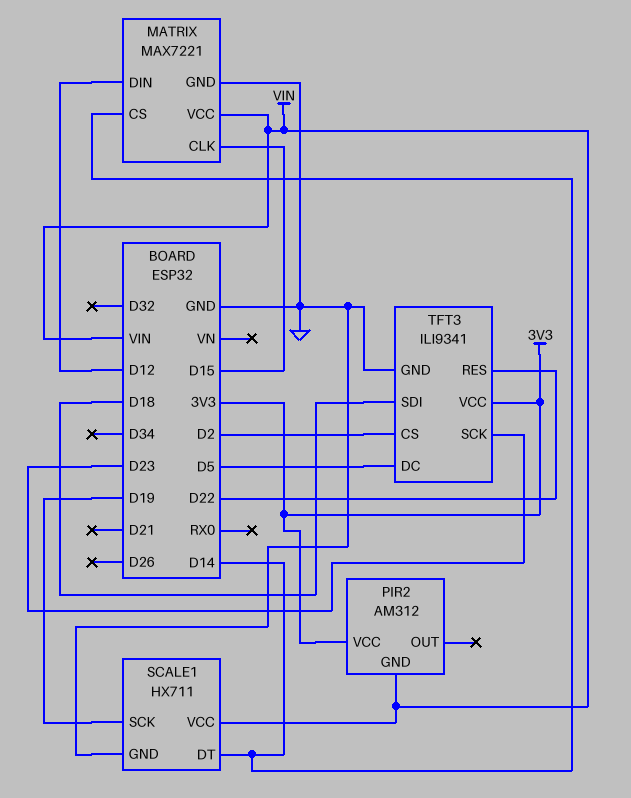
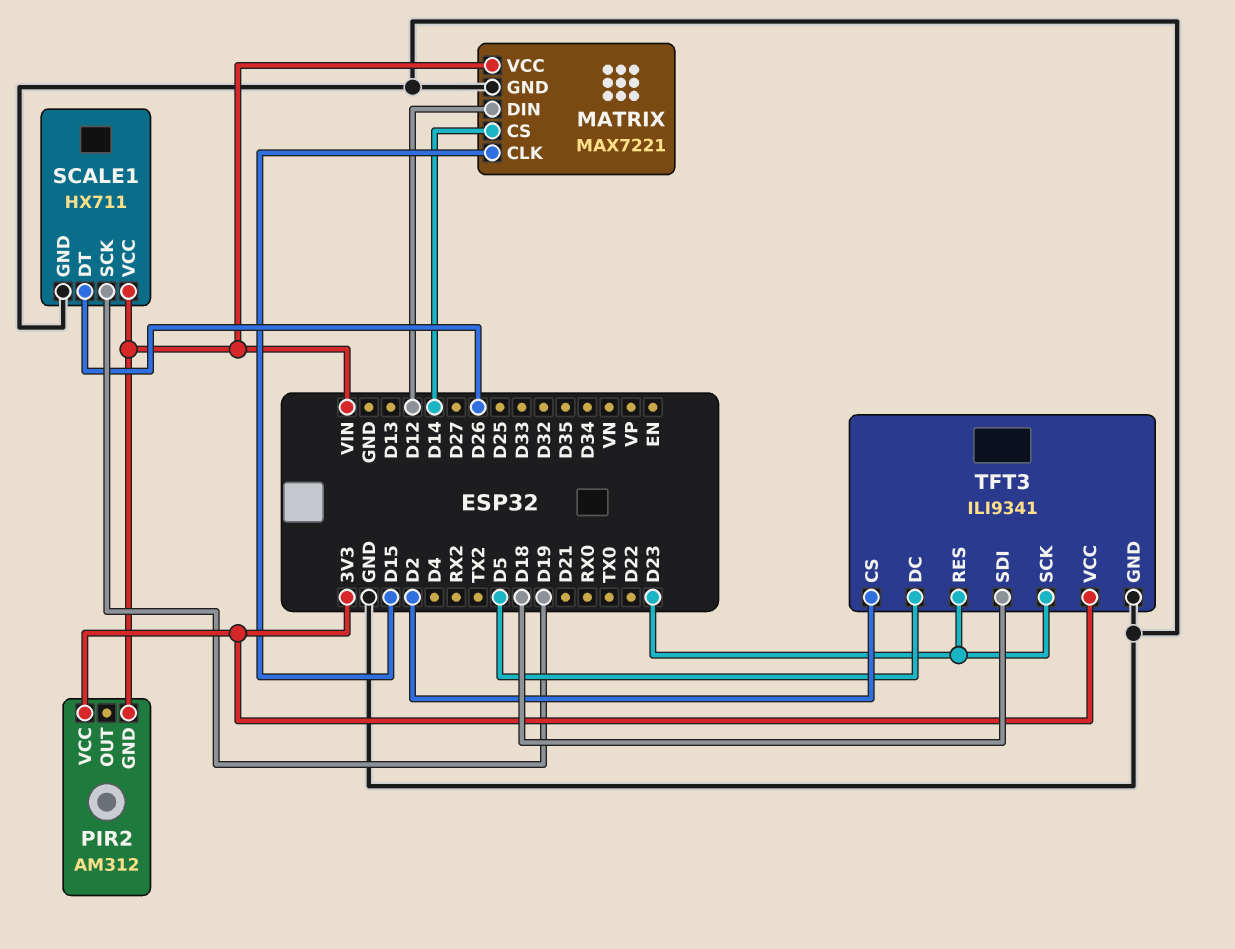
SCALE1 pin DT: D14 -> D26
TFT3 pin RES: D22 -> D23

